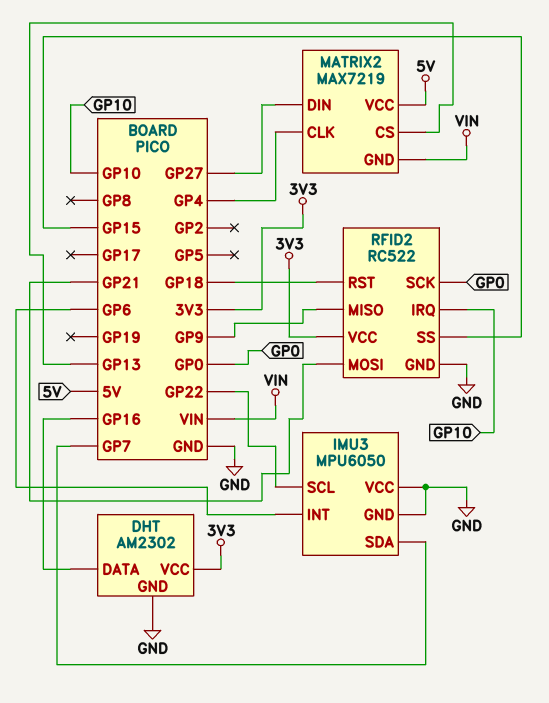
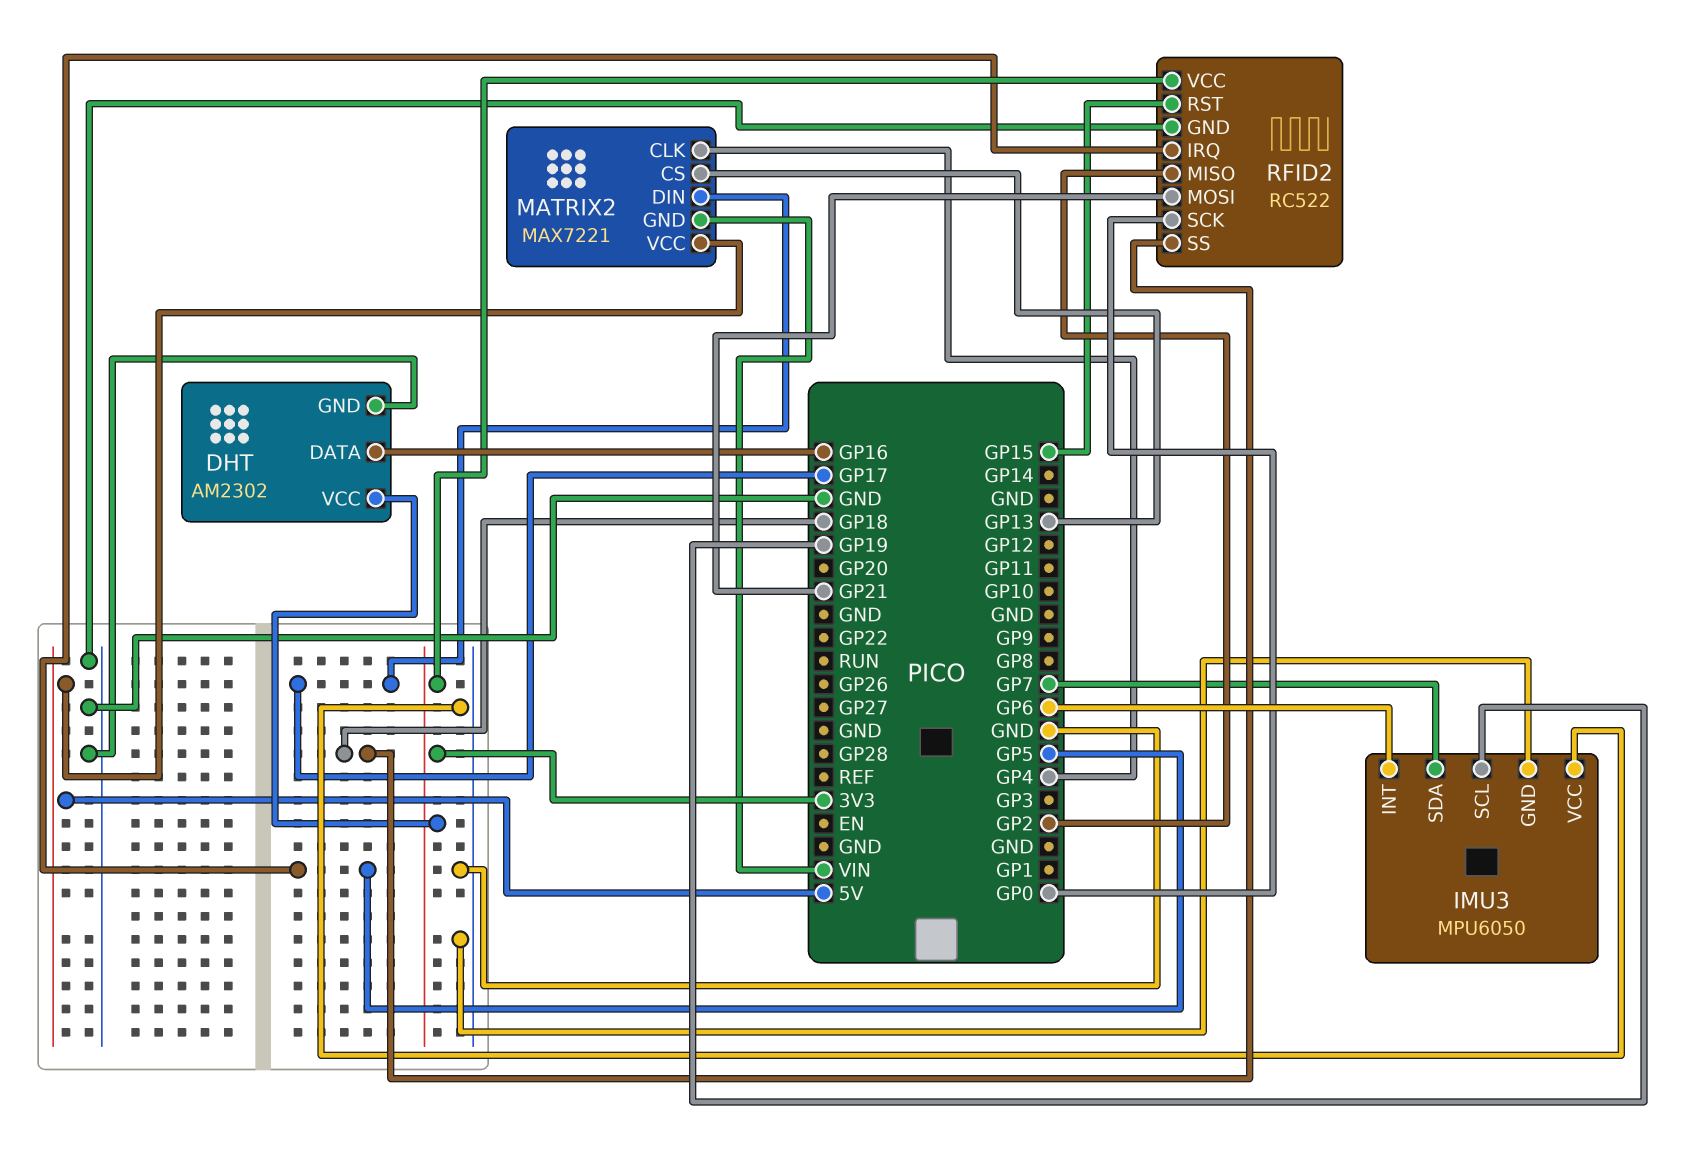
IMU3 pin SCL: GP22 -> GP19
MATRIX2: MAX7219 -> MAX7221
MATRIX2 pin DIN: GP27 -> GP17
RFID2 pin IRQ: GP10 -> GP5
RFID2 pin MISO: GP9 -> GP2
RFID2 pin RST: GP18 -> GP15
RFID2 pin SS: GP15 -> GP18

